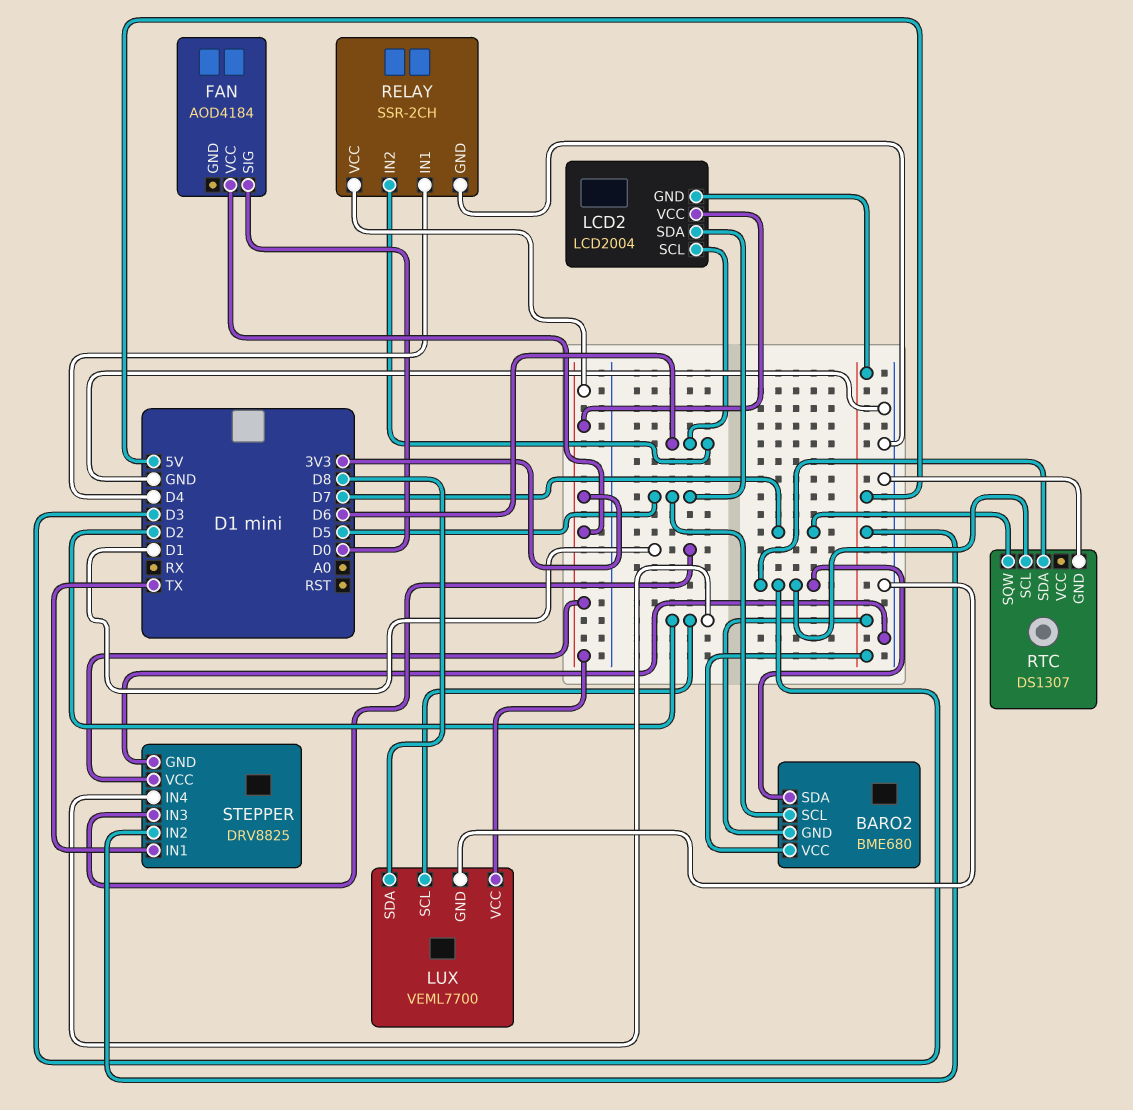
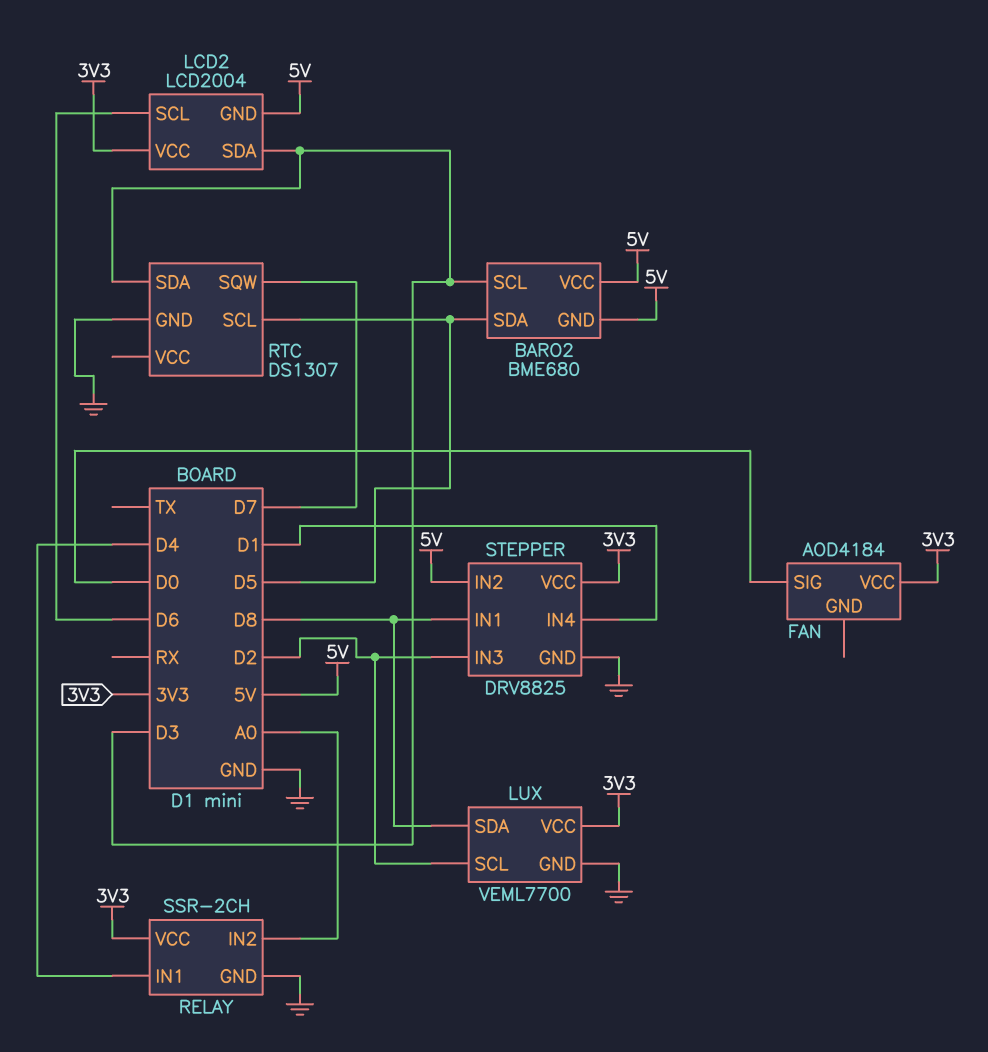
BARO2 pin SCL: D5 -> D3
BARO2 pin SDA: D3 -> D5
LCD2 pin SDA: D5 -> D3
RELAY pin IN2: D6 -> A0
RTC pin SCL: D3 -> D5
STEPPER pin IN1: TX -> D8
STEPPER pin IN3: D1 -> D2
STEPPER pin IN4: D2 -> D1

